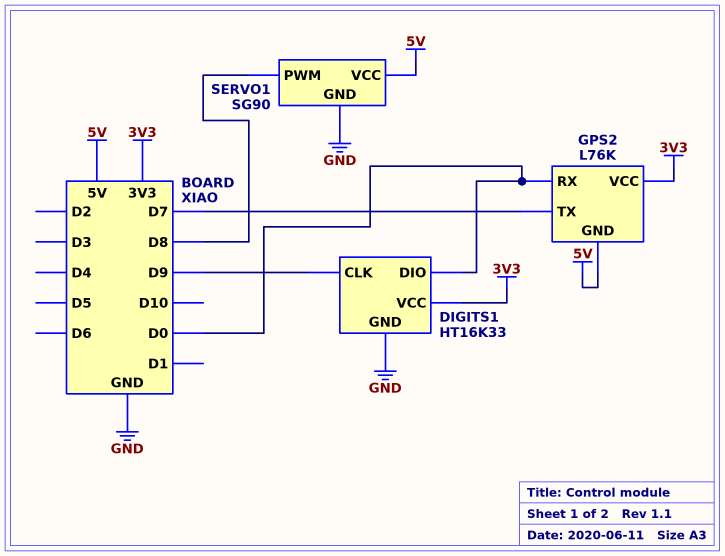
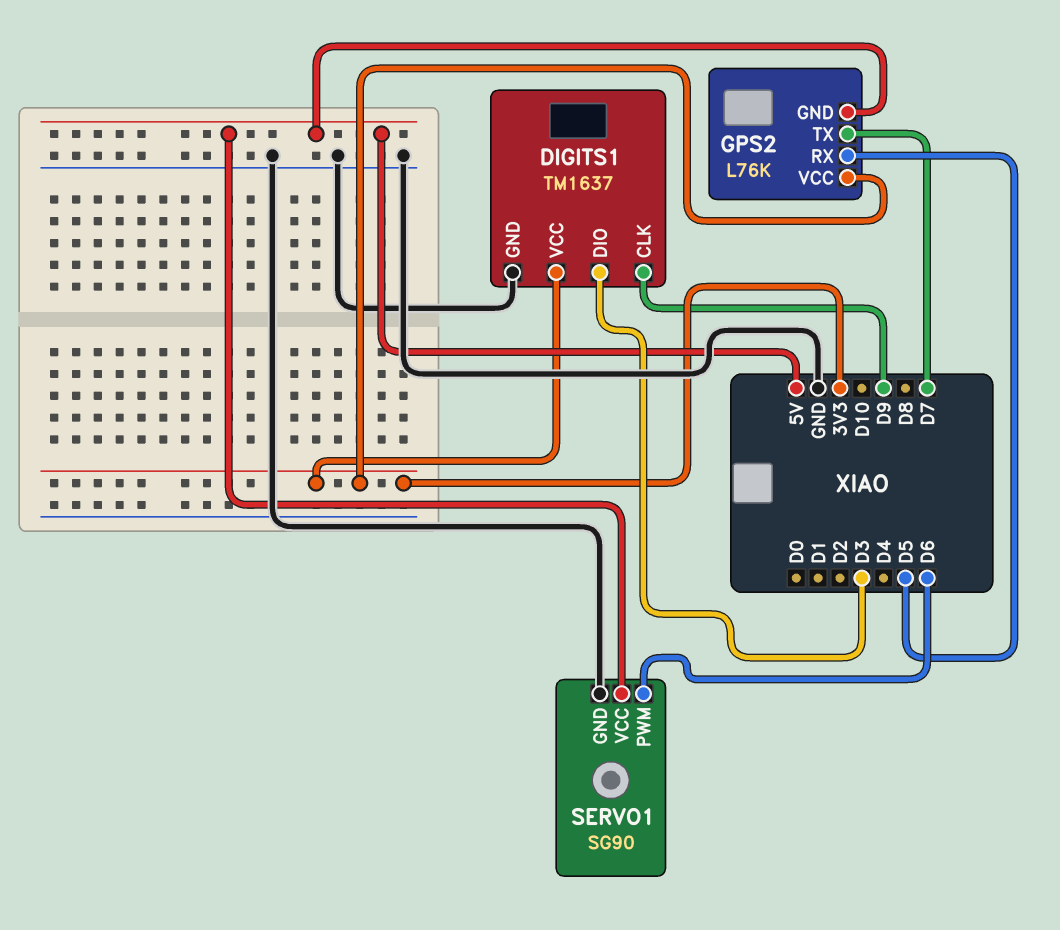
DIGITS1: HT16K33 -> TM1637
DIGITS1 pin DIO: D0 -> D3
GPS2 pin RX: D0 -> D5
SERVO1 pin PWM: D8 -> D6

